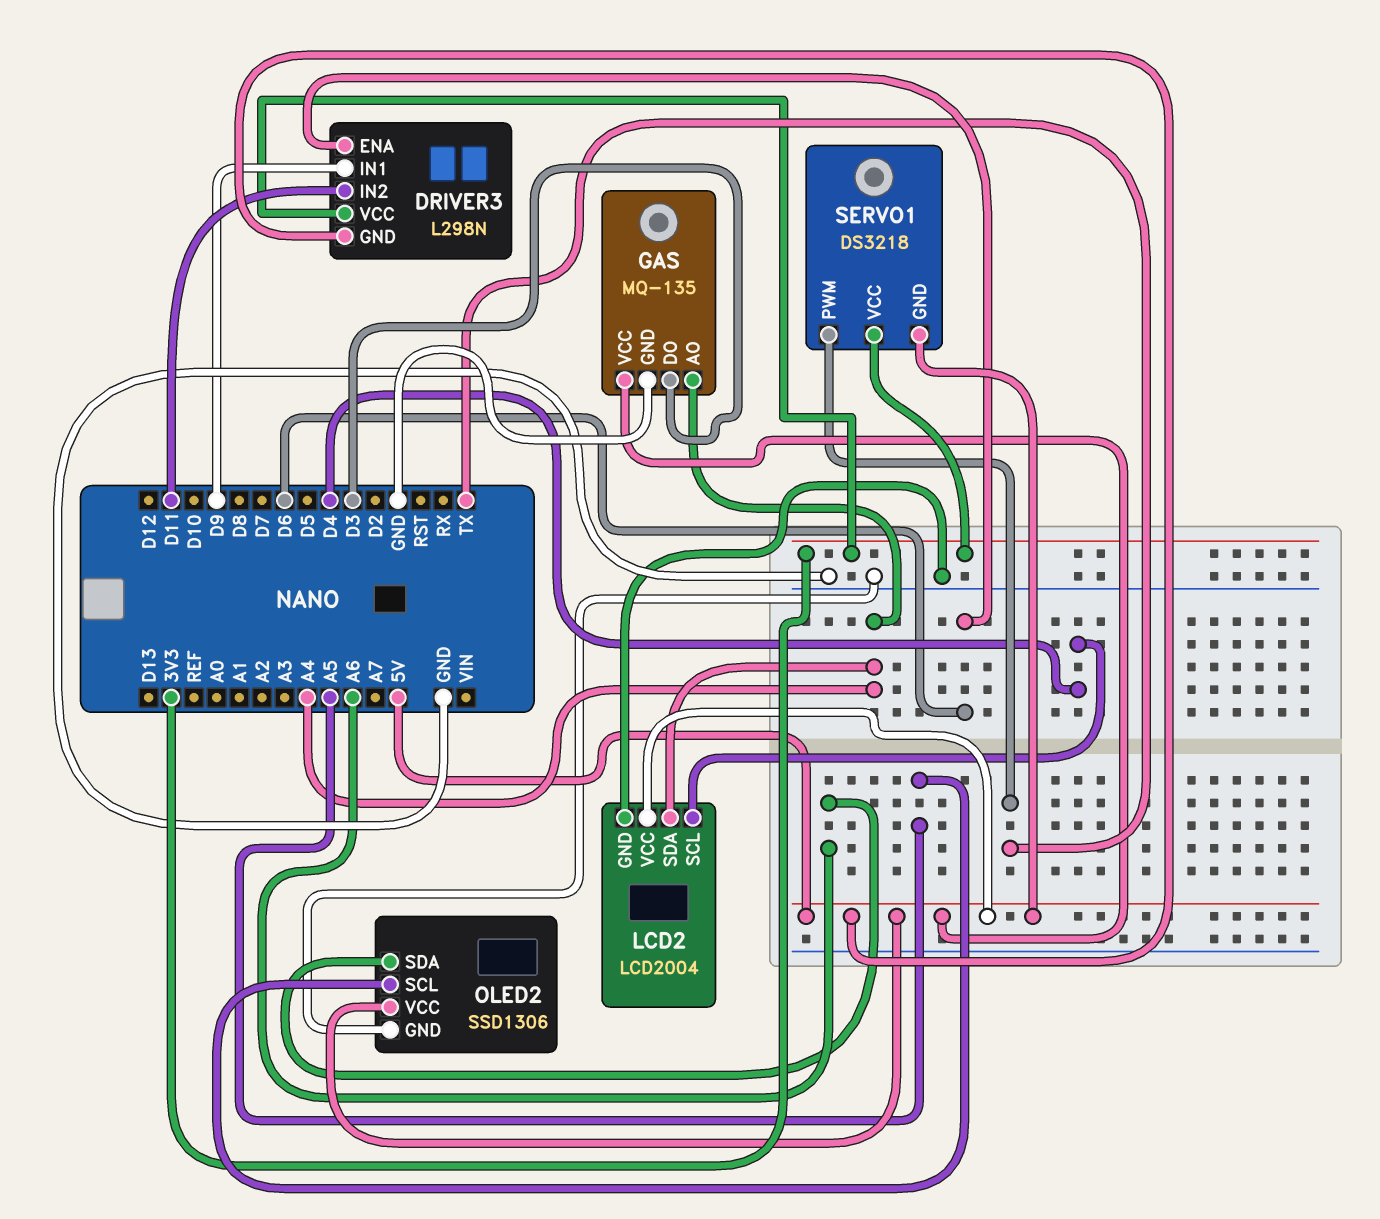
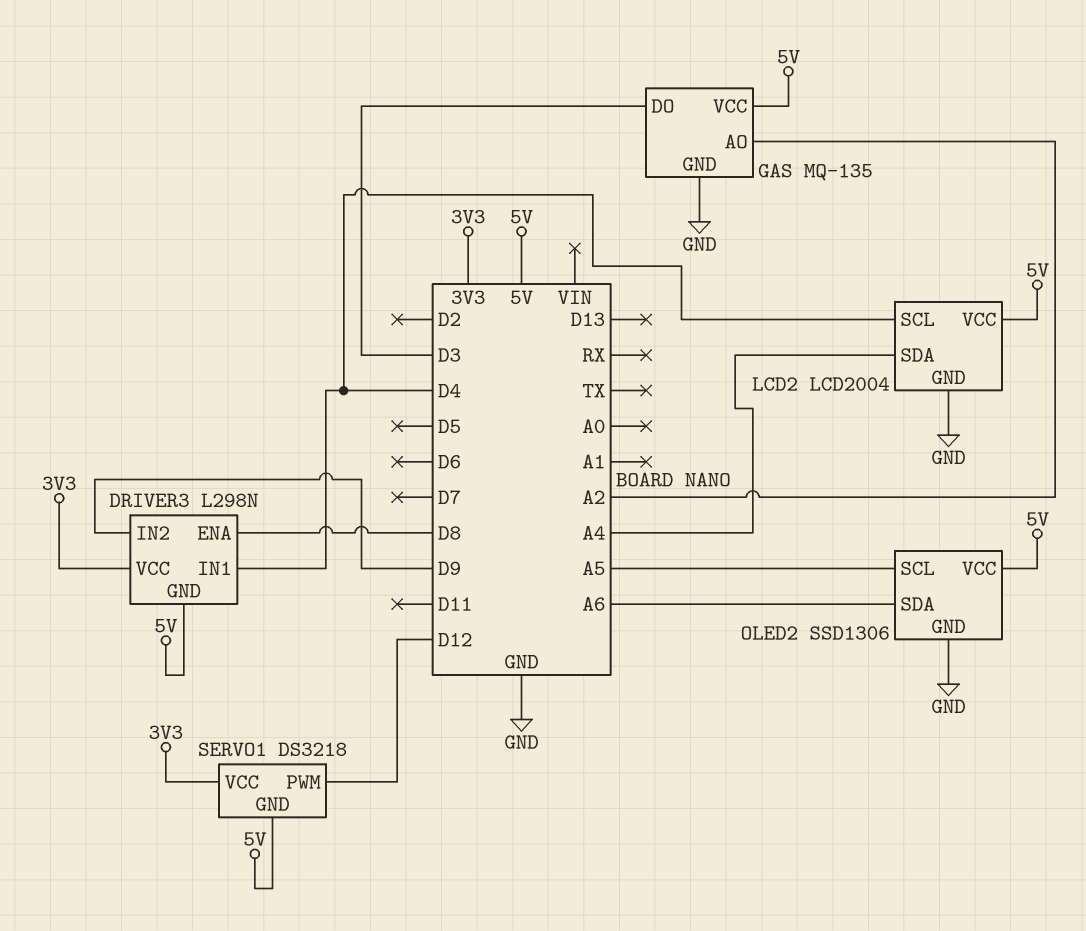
DRIVER3 pin ENA: D6 -> D8
DRIVER3 pin IN1: D9 -> D4
DRIVER3 pin IN2: D11 -> D9
GAS pin AO: A4 -> A2
SERVO1 pin PWM: TX -> D12

